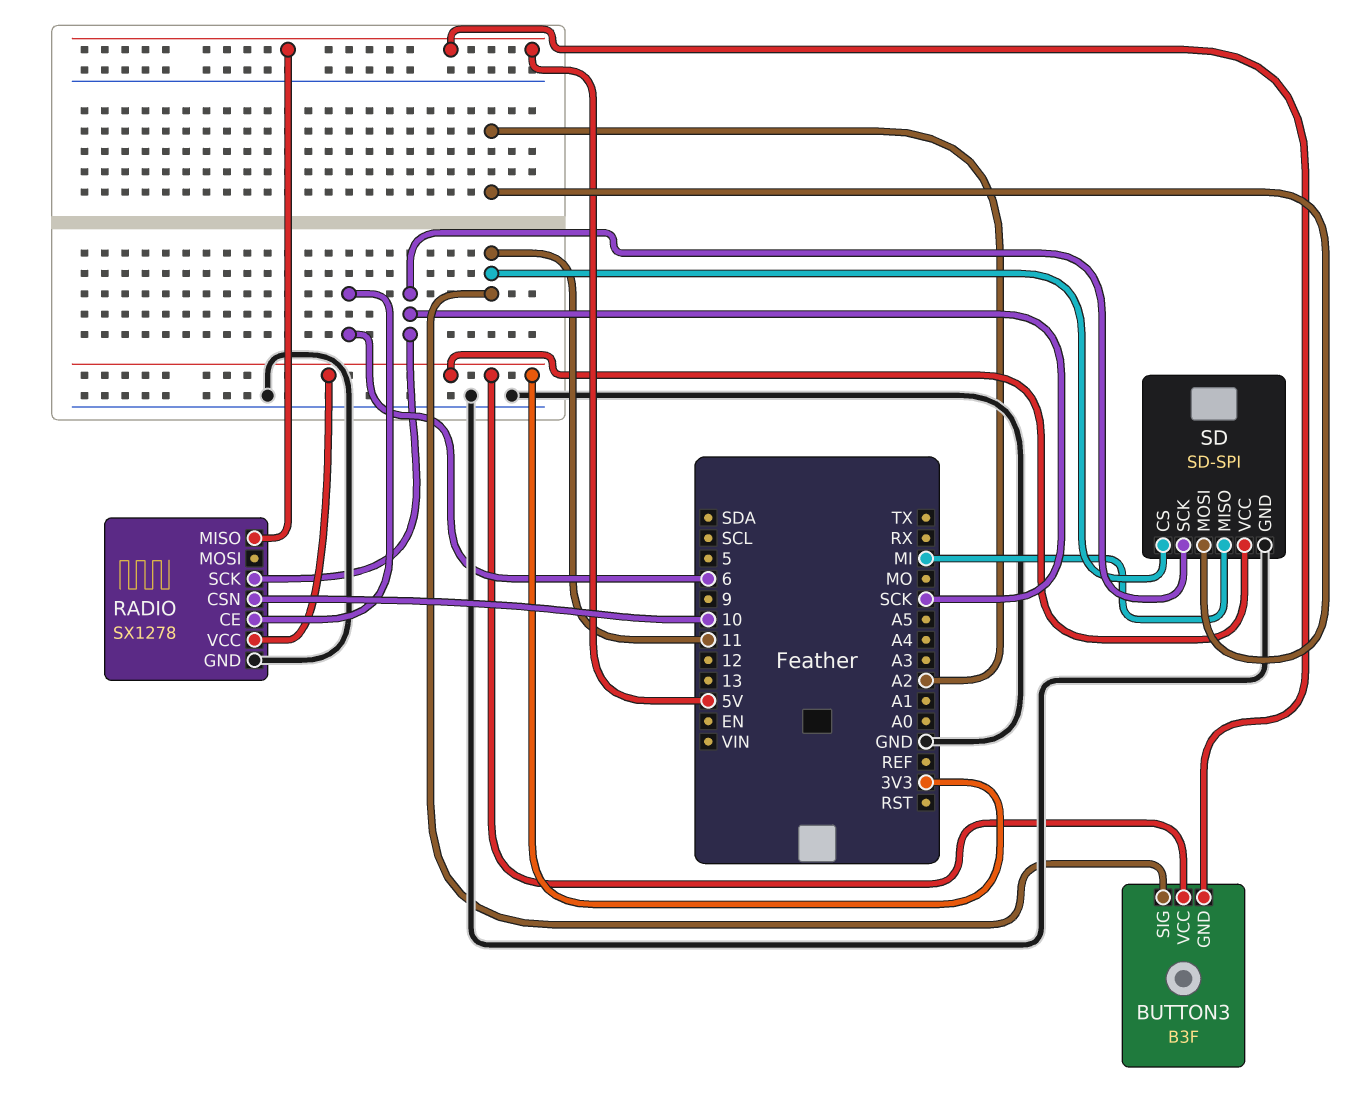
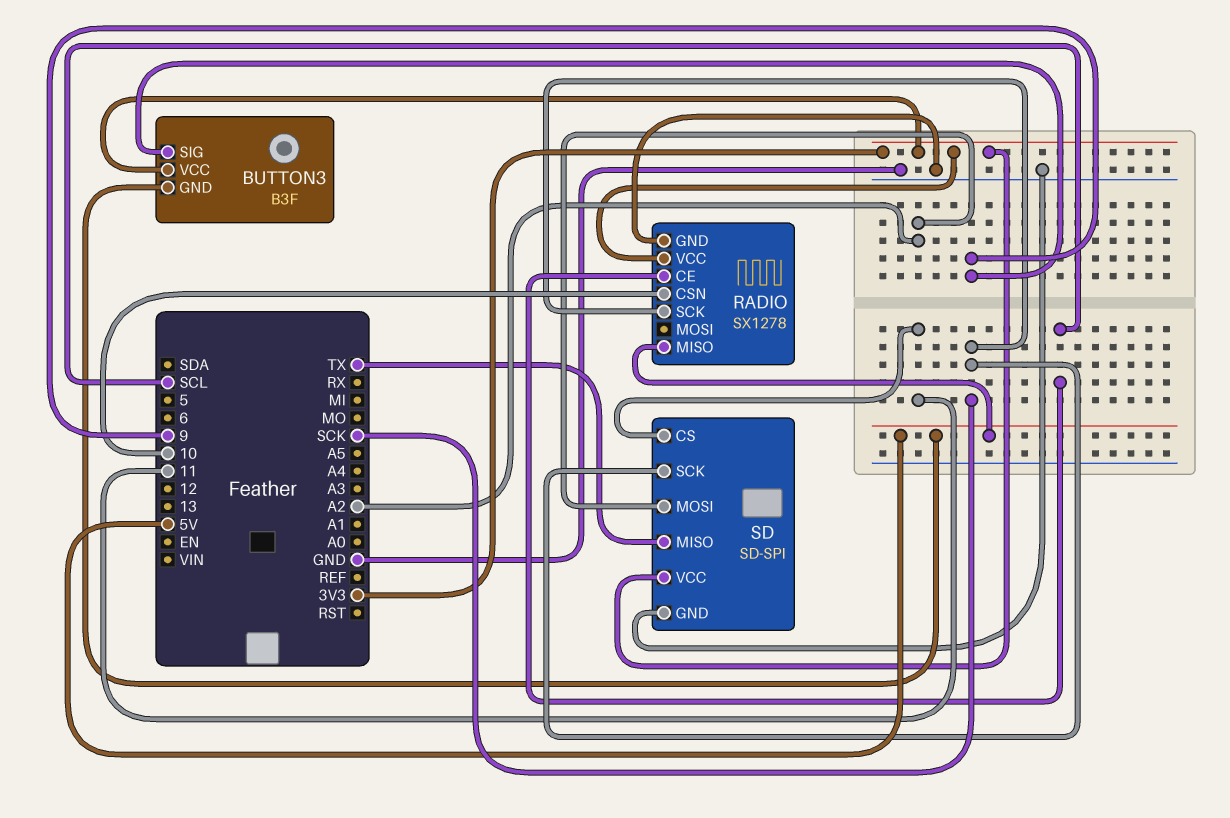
BUTTON3 pin SIG: 11 -> 9
RADIO pin CE: 6 -> SCL
SD pin MISO: MI -> TX

